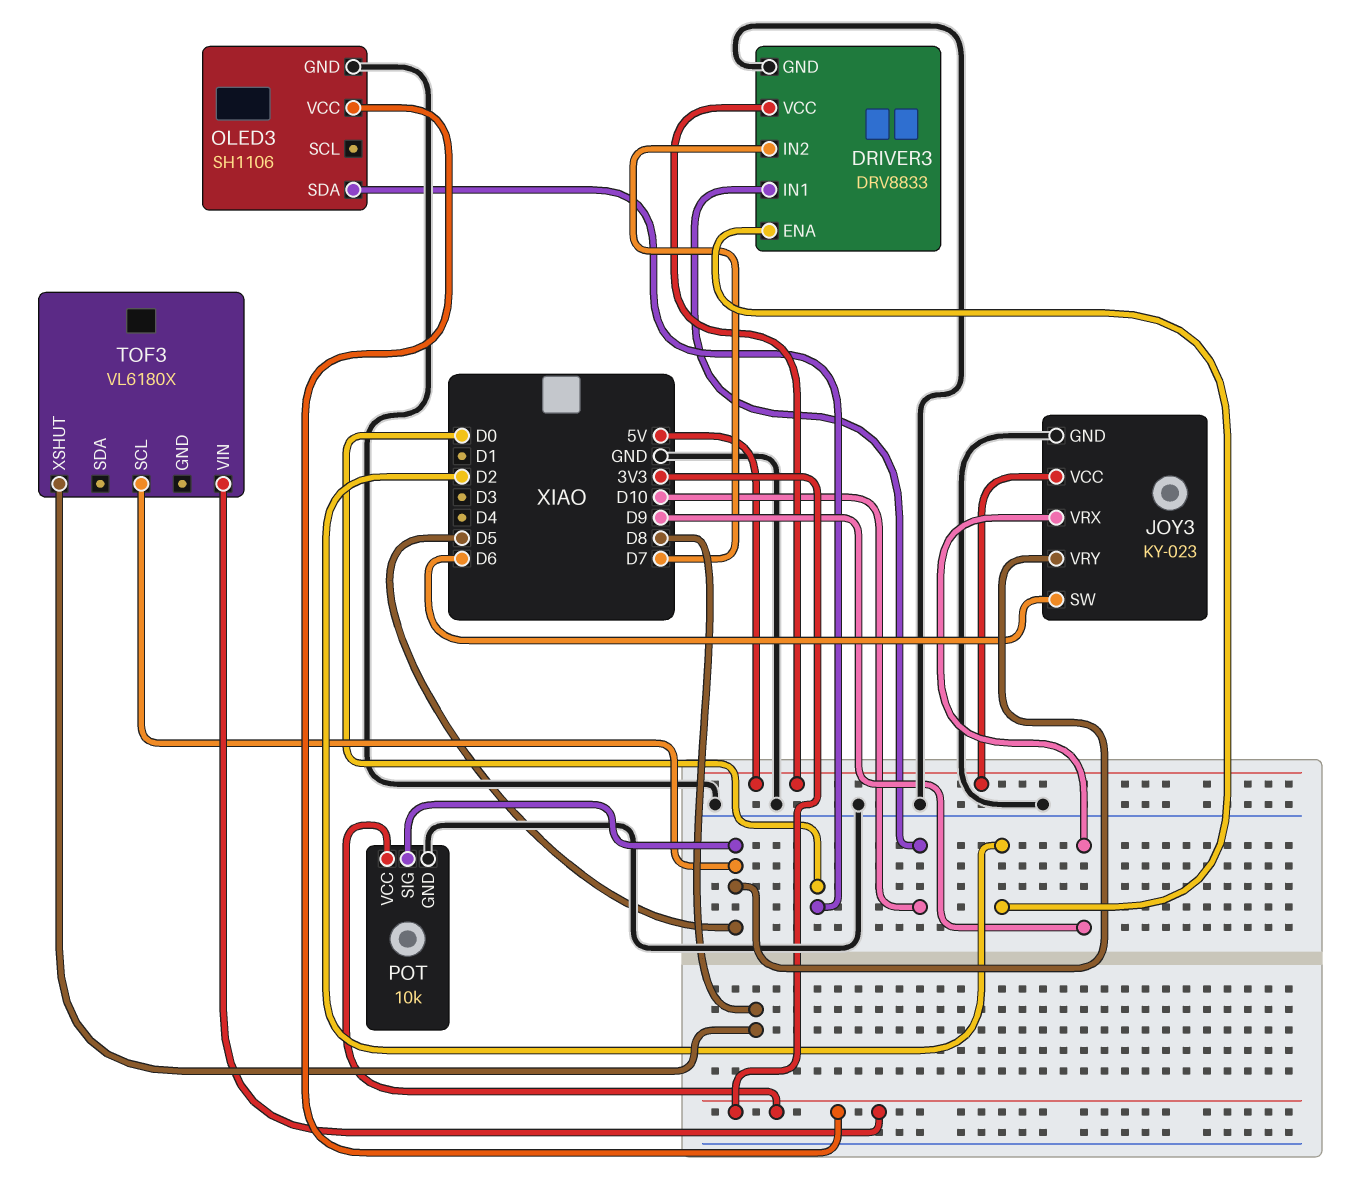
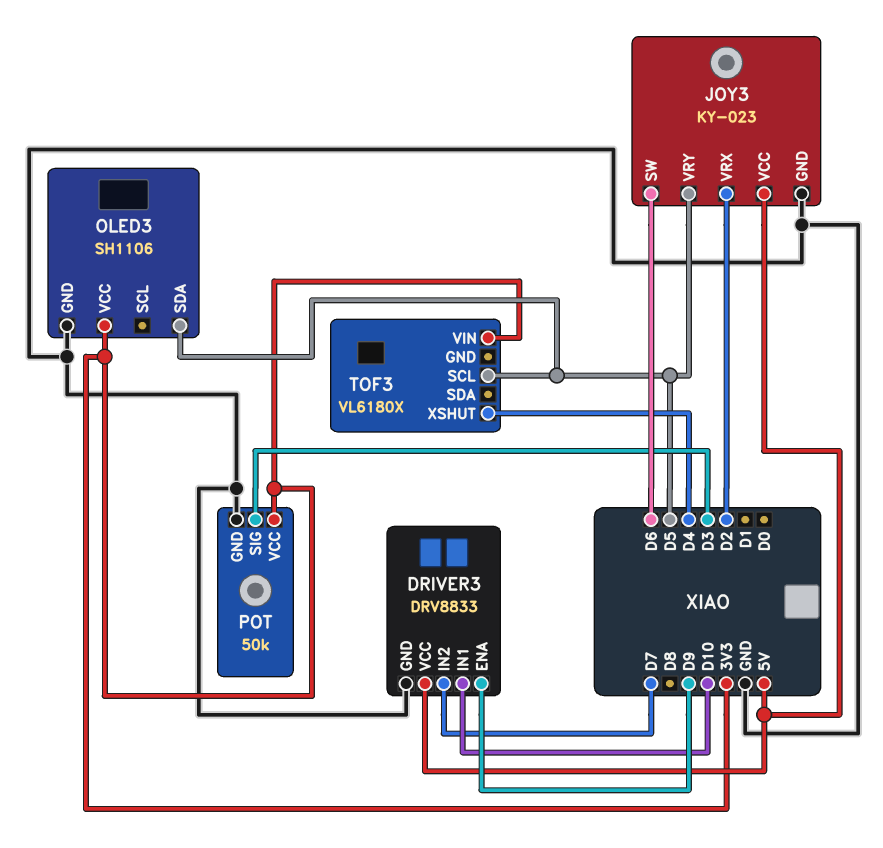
DRIVER3 pin ENA: D2 -> D9
JOY3 pin VRX: D9 -> D2
OLED3 pin SDA: D0 -> D5
POT: 10k -> 50k
POT pin SIG: D5 -> D3
TOF3 pin XSHUT: D8 -> D4

